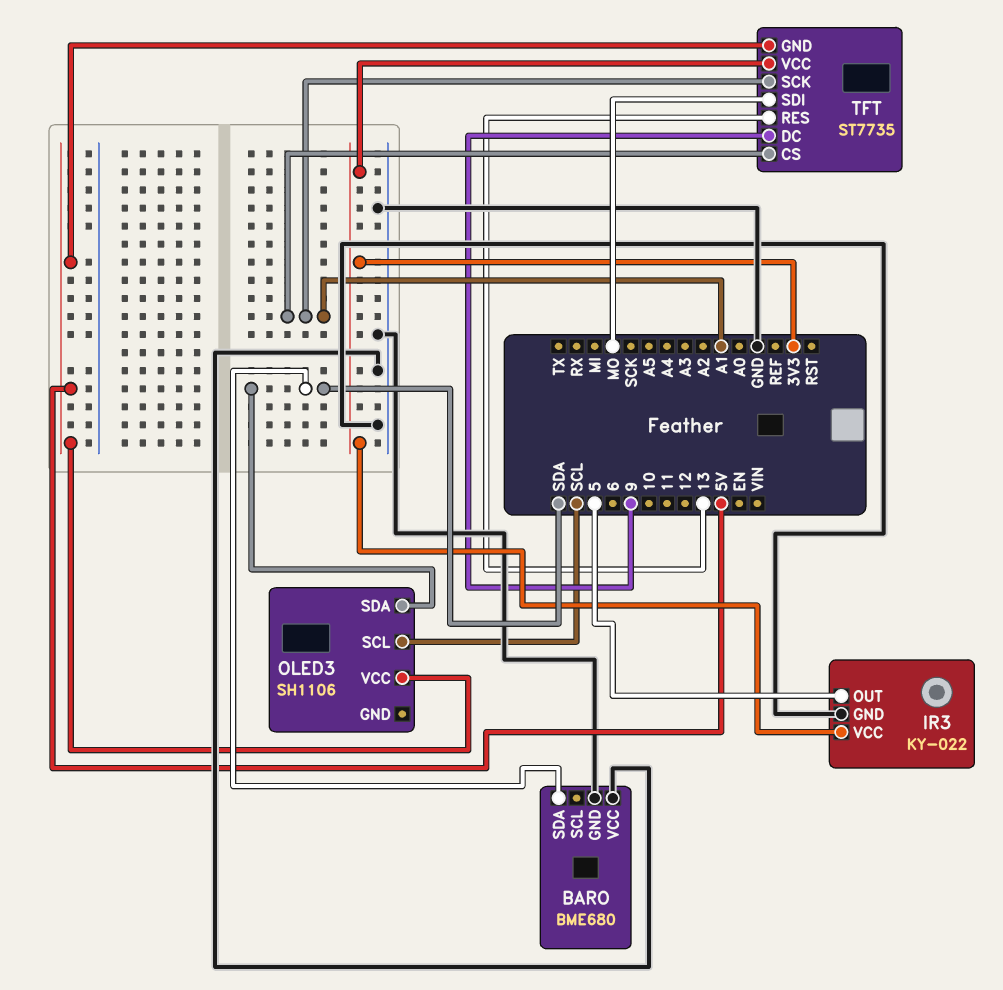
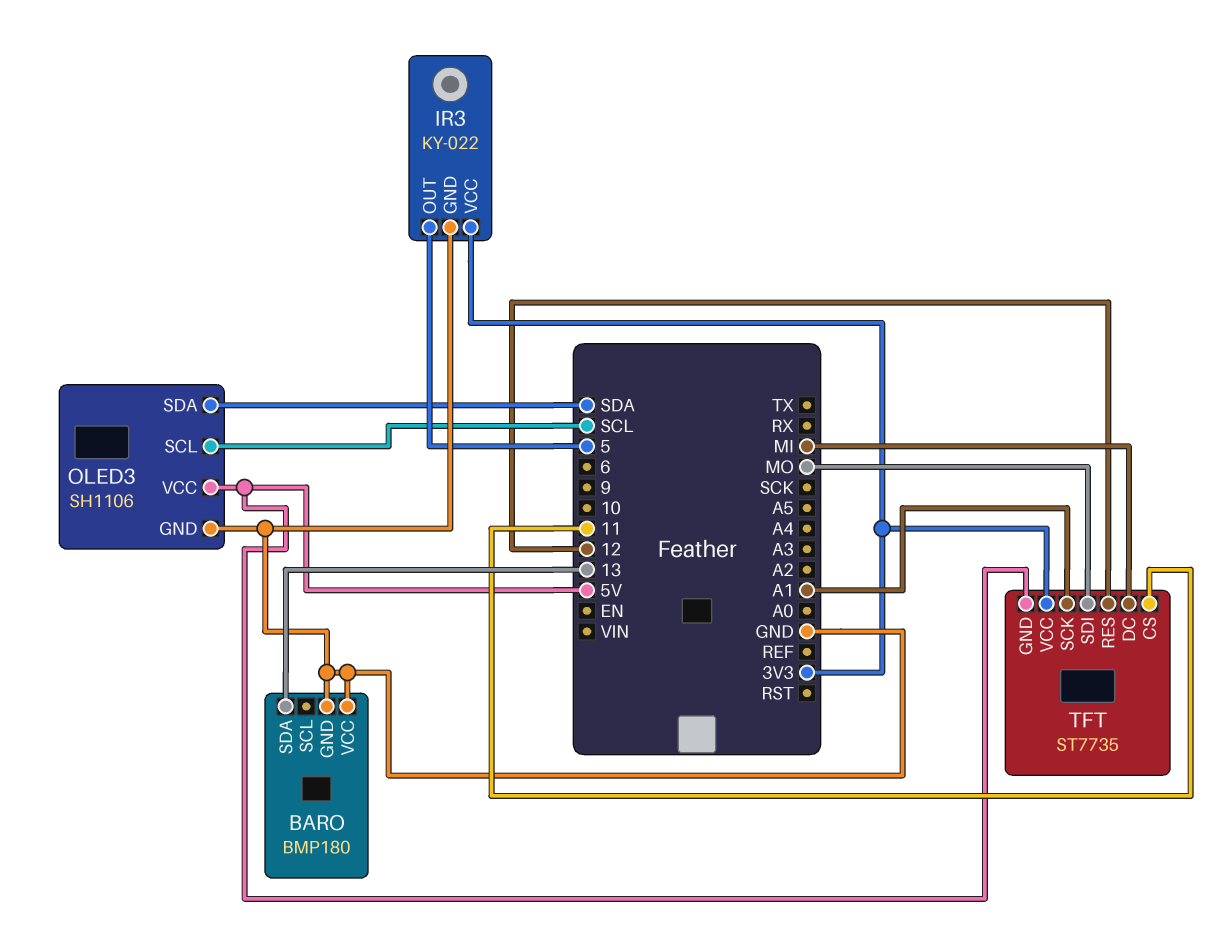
BARO: BME680 -> BMP180
BARO pin SDA: SDA -> 13
OLED3 pin GND: none -> GND
TFT pin CS: A1 -> 11
TFT pin DC: 9 -> MI
TFT pin RES: 13 -> 12

